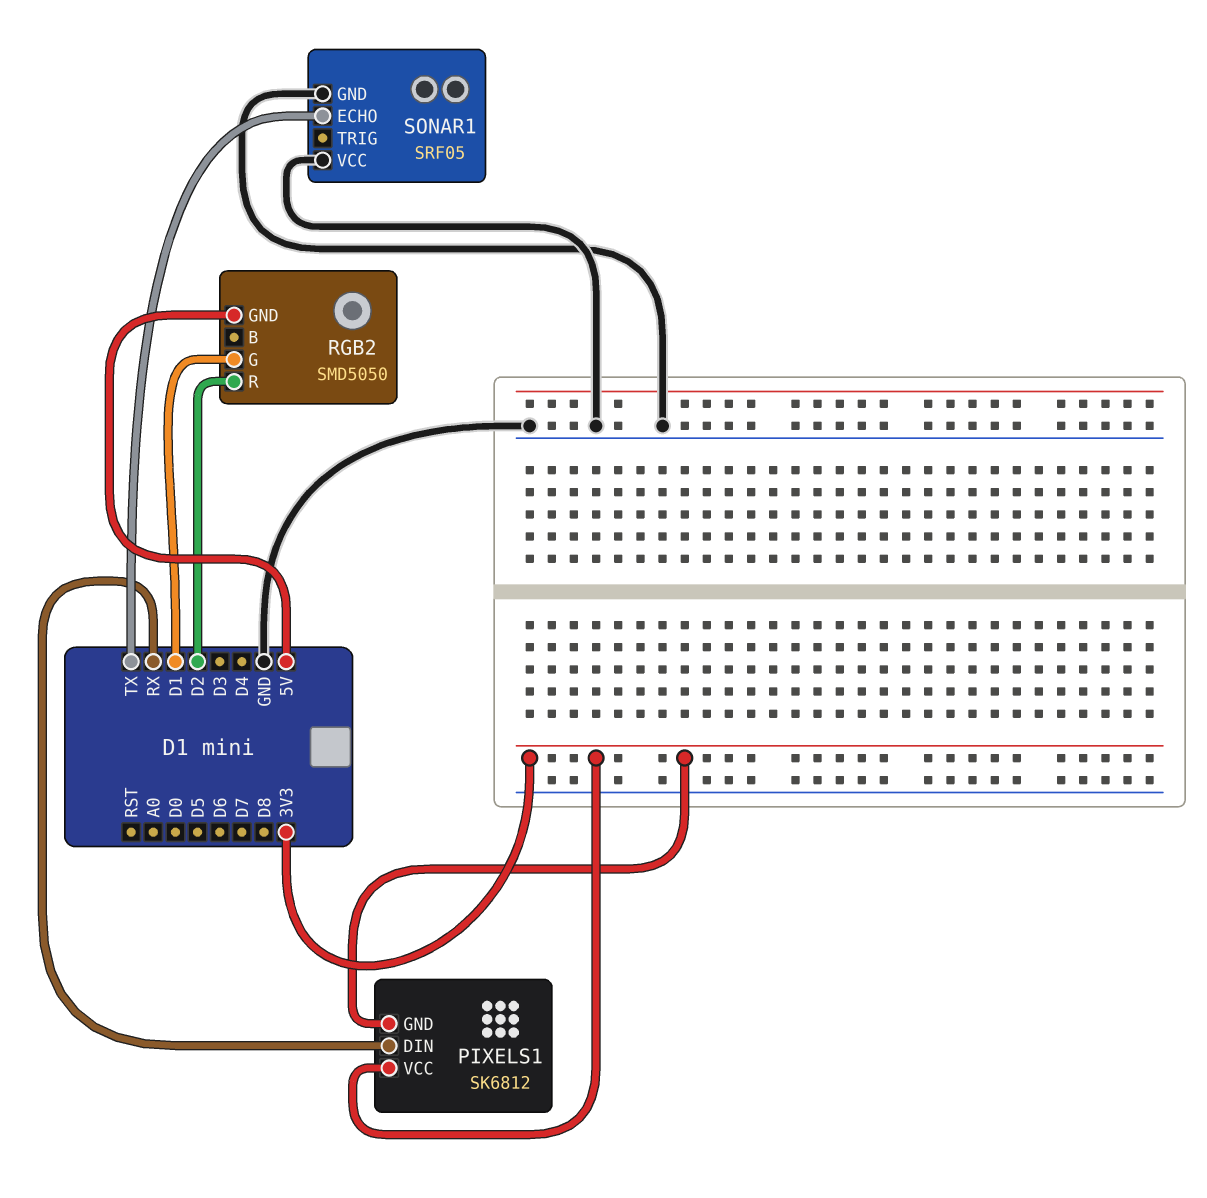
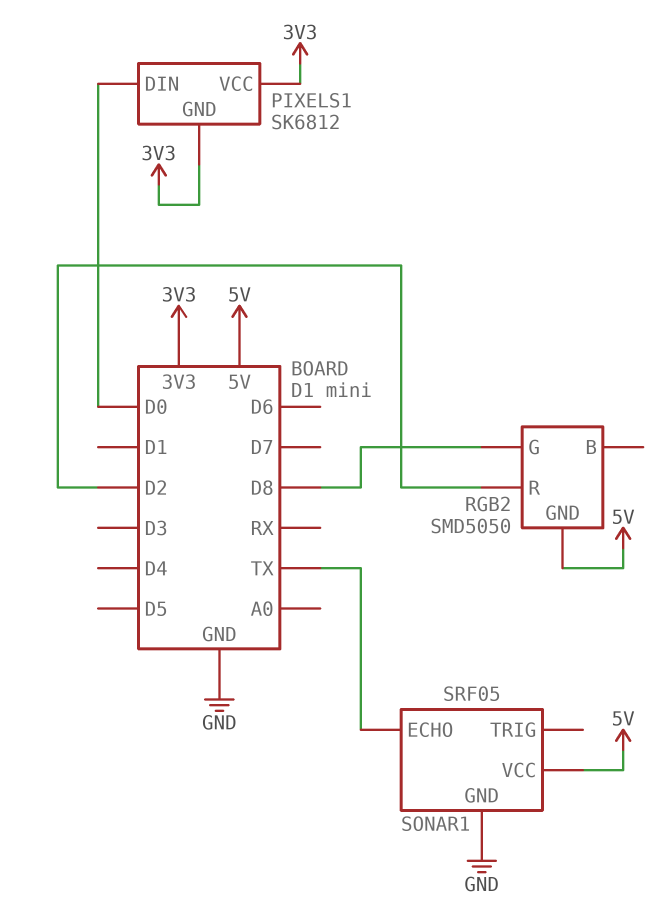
PIXELS1 pin DIN: RX -> D0
RGB2 pin G: D1 -> D8
SONAR1 pin VCC: GND -> 5V

